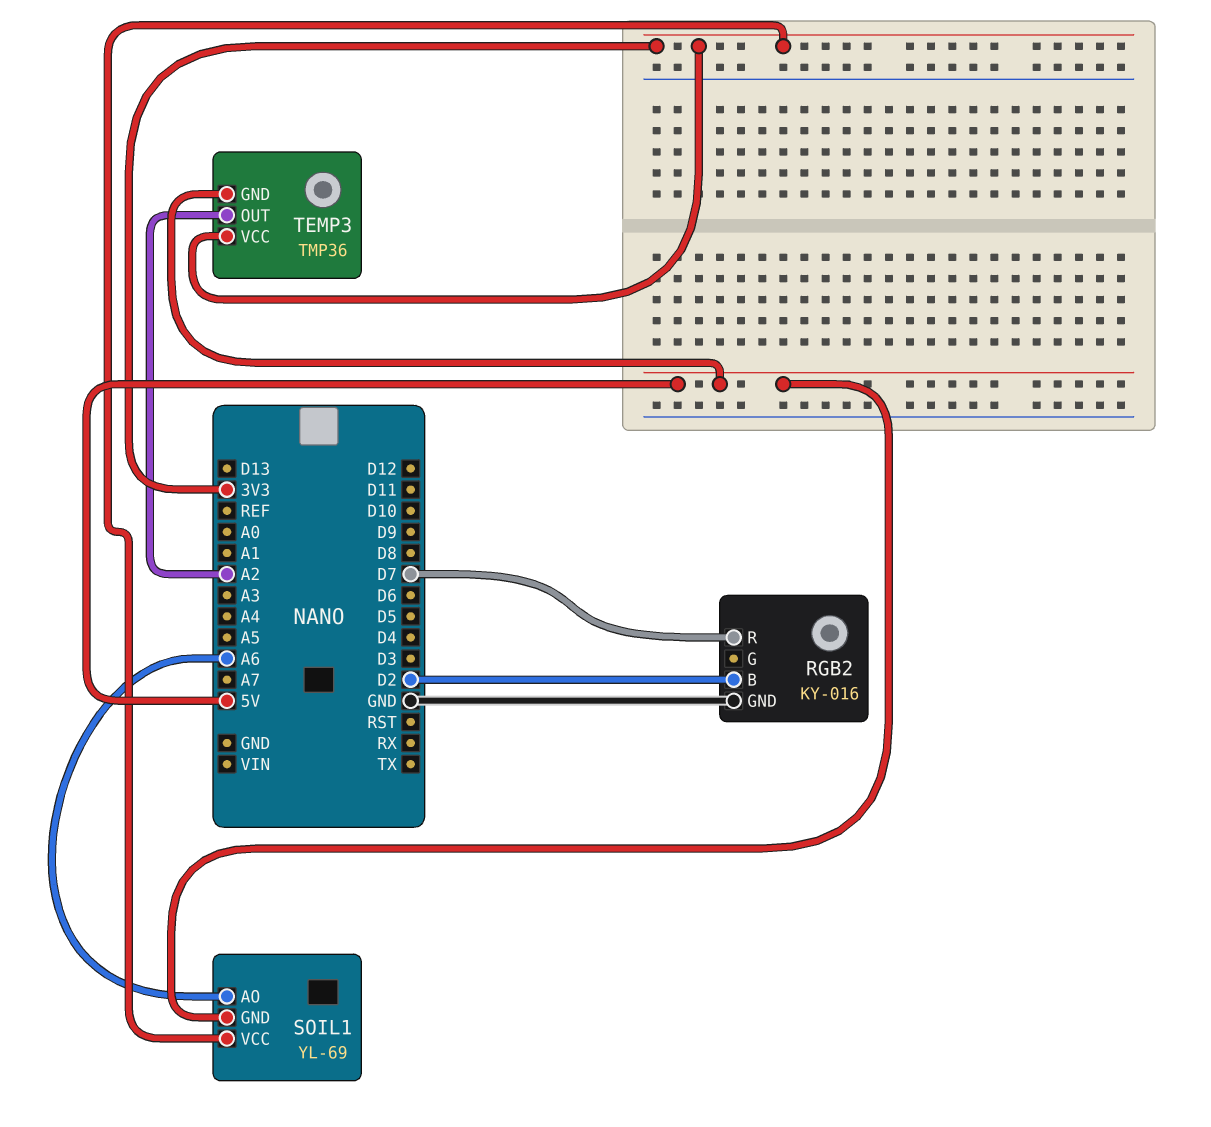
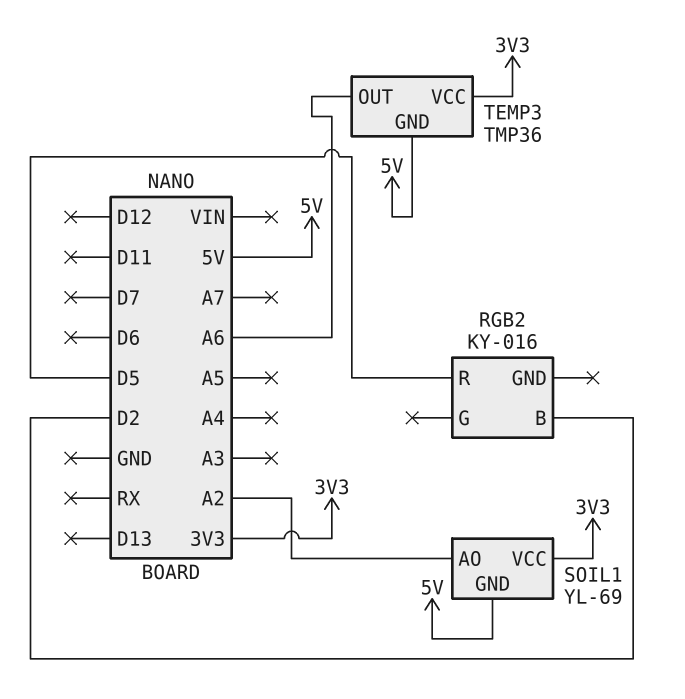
RGB2 pin GND: GND -> none
RGB2 pin R: D7 -> D5
SOIL1 pin AO: A6 -> A2
TEMP3 pin OUT: A2 -> A6

